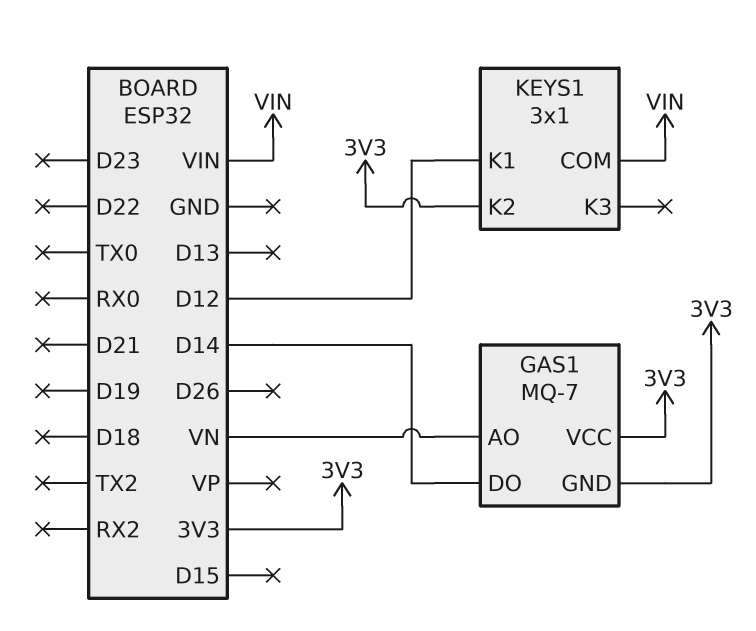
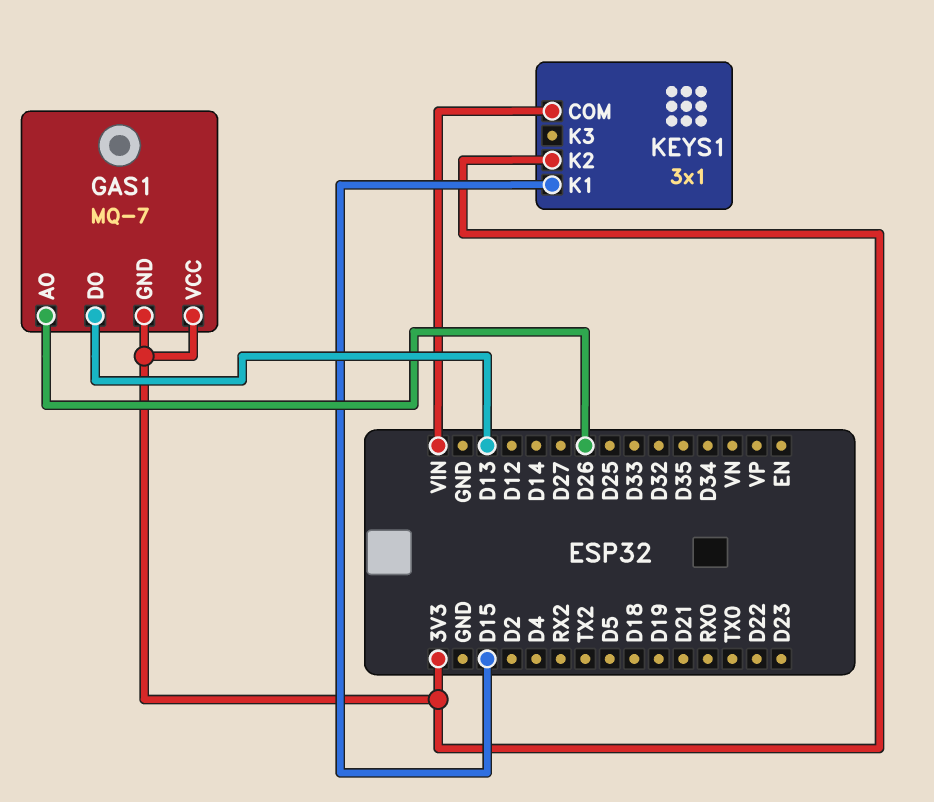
GAS1 pin AO: VN -> D26
GAS1 pin DO: D14 -> D13
KEYS1 pin K1: D12 -> D15

